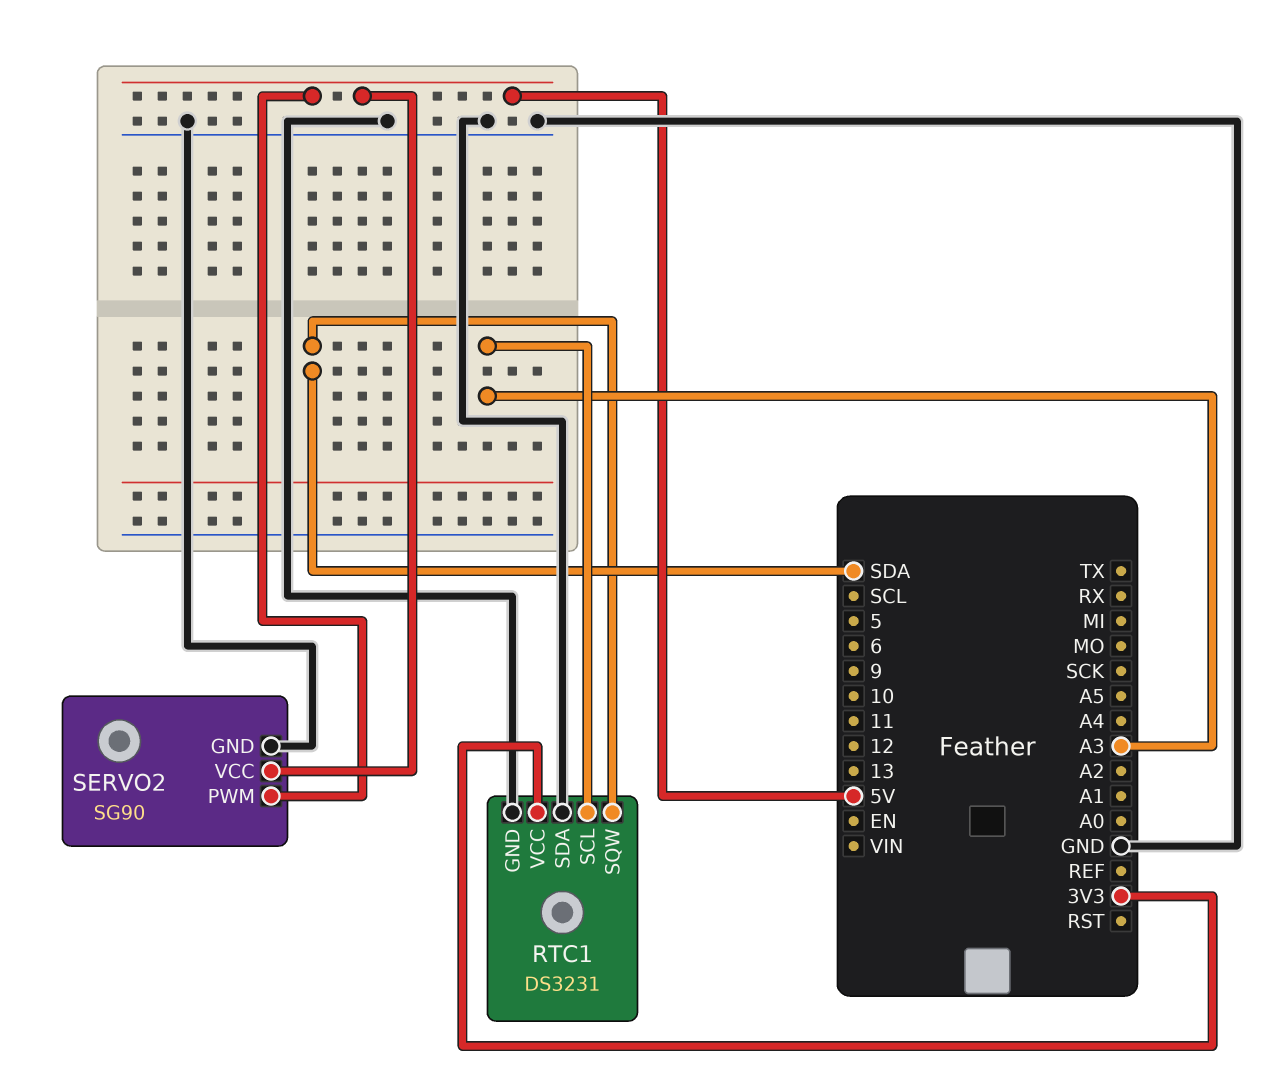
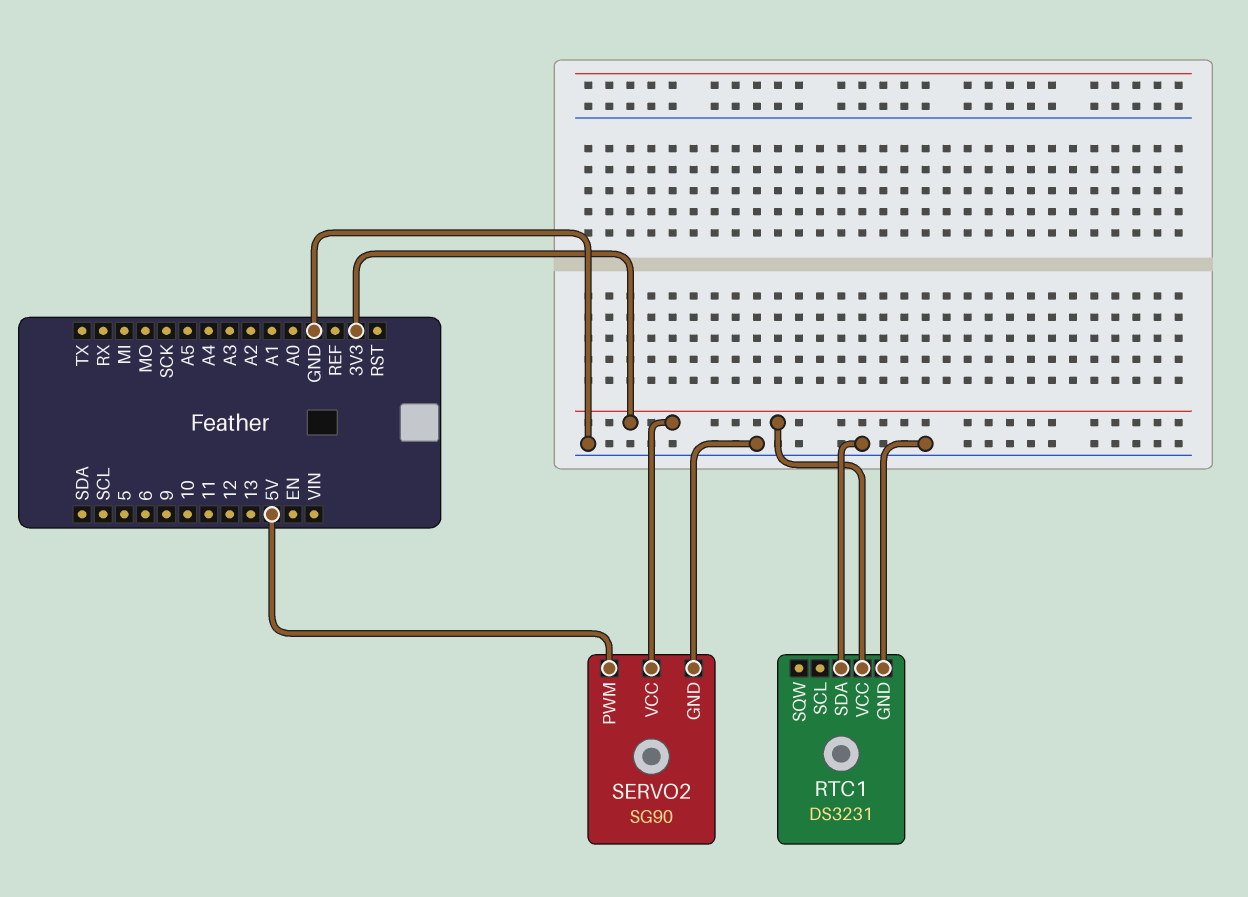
RTC1 pin SCL: A3 -> none
RTC1 pin SQW: SDA -> none
SERVO2 pin VCC: 5V -> 3V3

